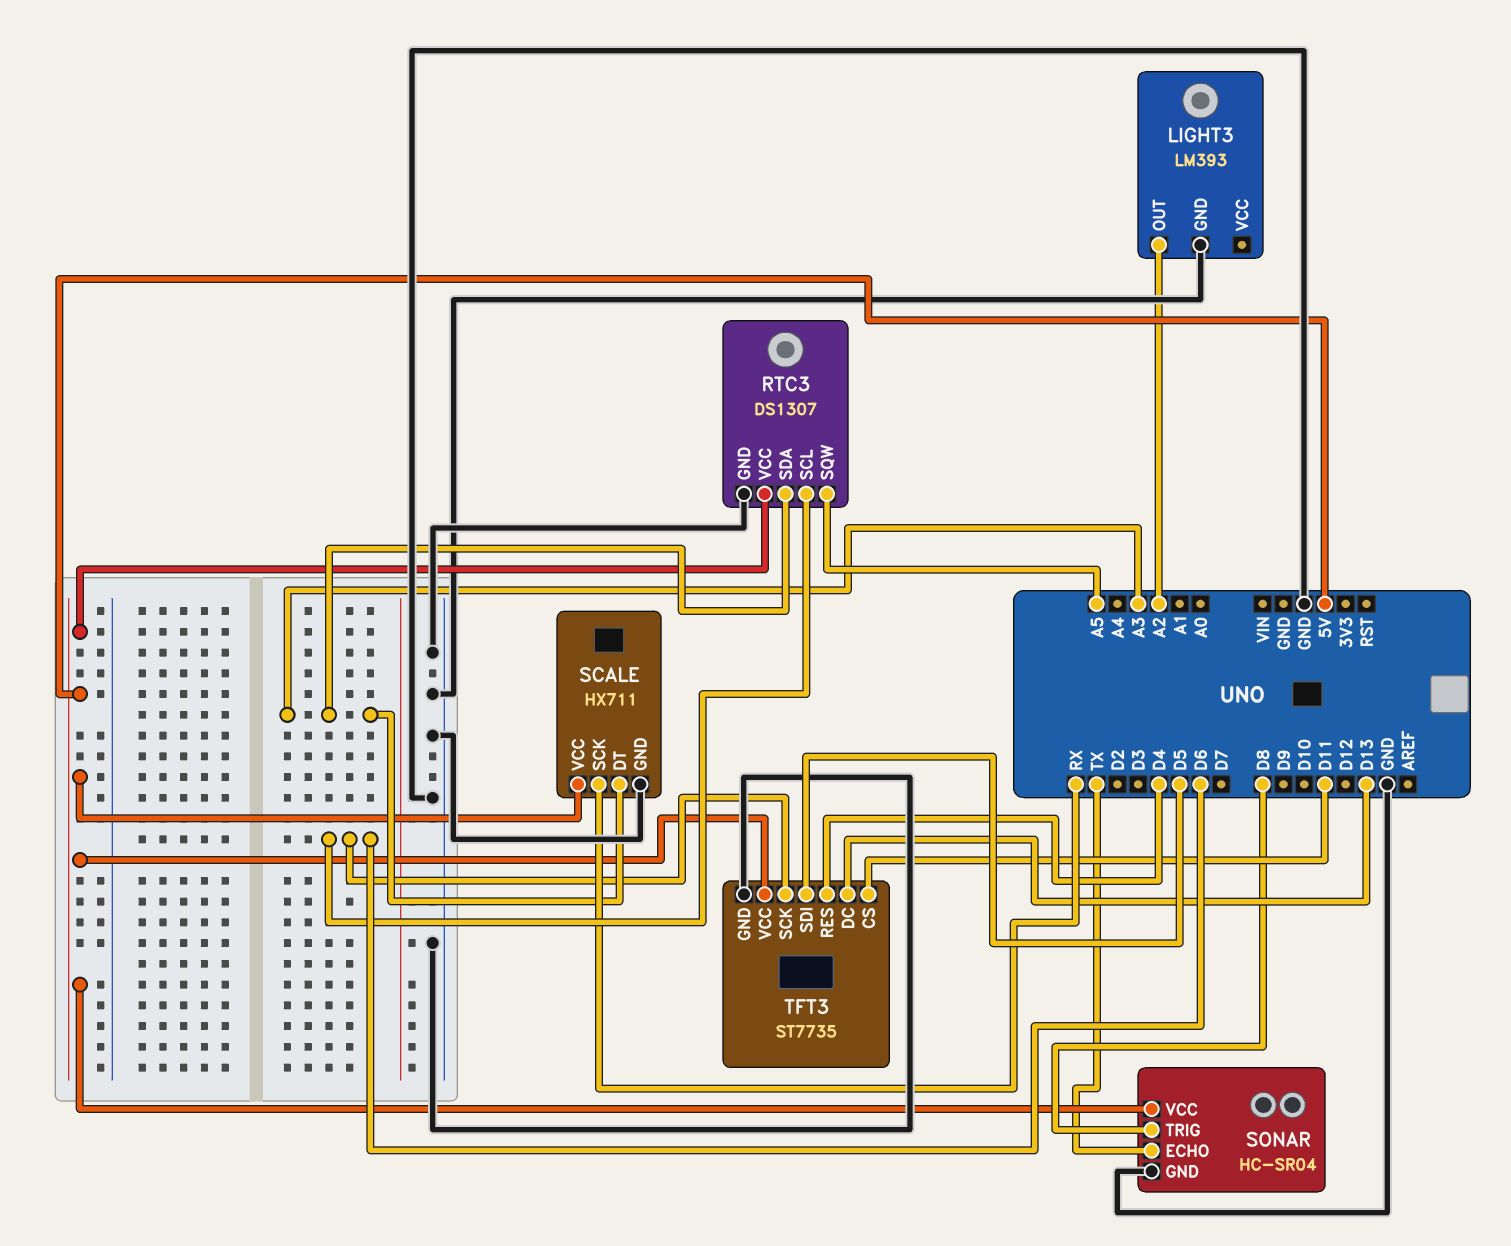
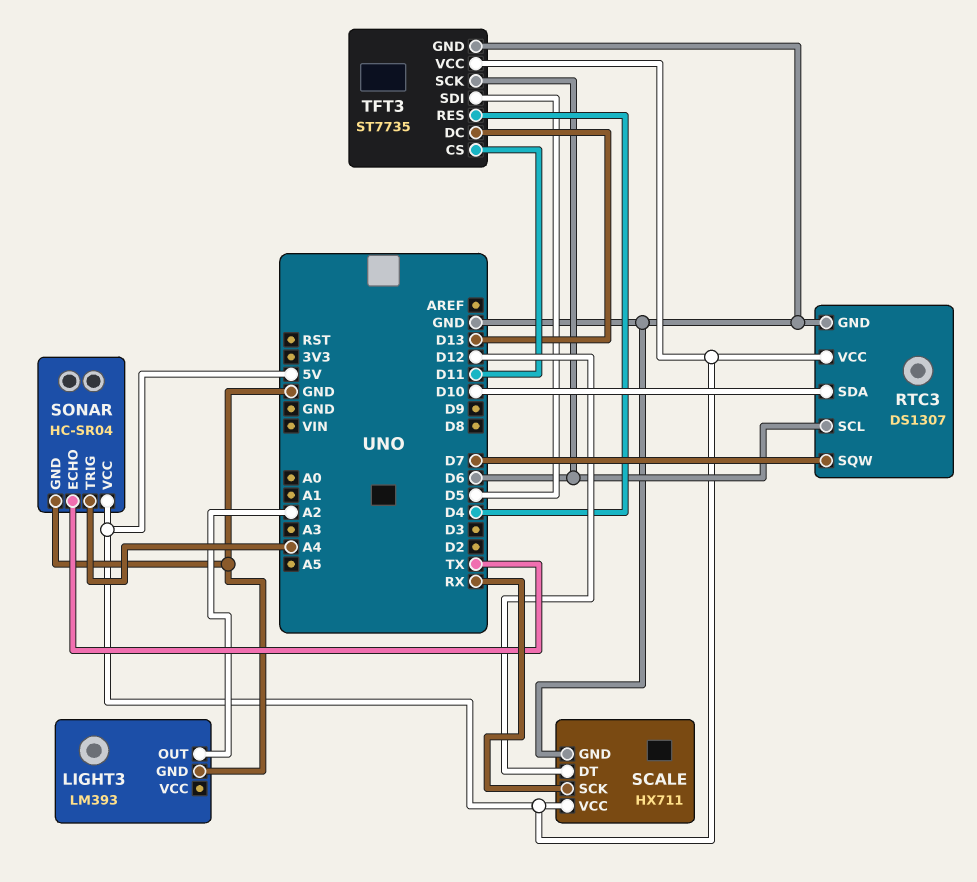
RTC3 pin SDA: A3 -> D10
RTC3 pin SQW: A5 -> D7
SCALE pin DT: A3 -> D12
SONAR pin TRIG: D8 -> A4

